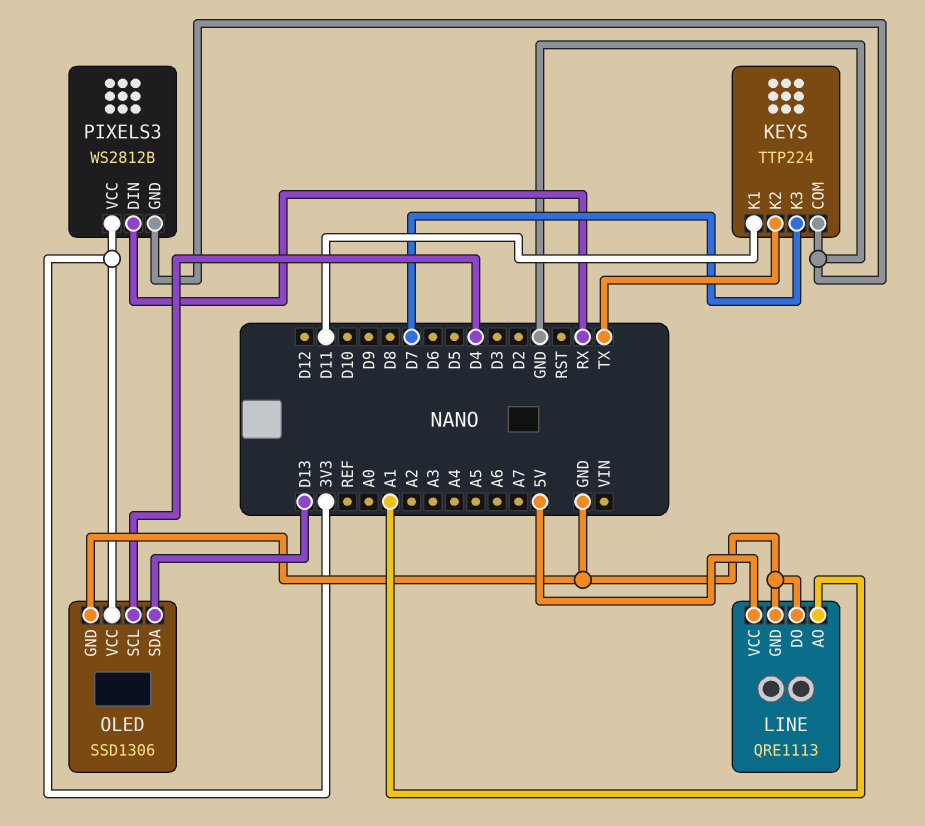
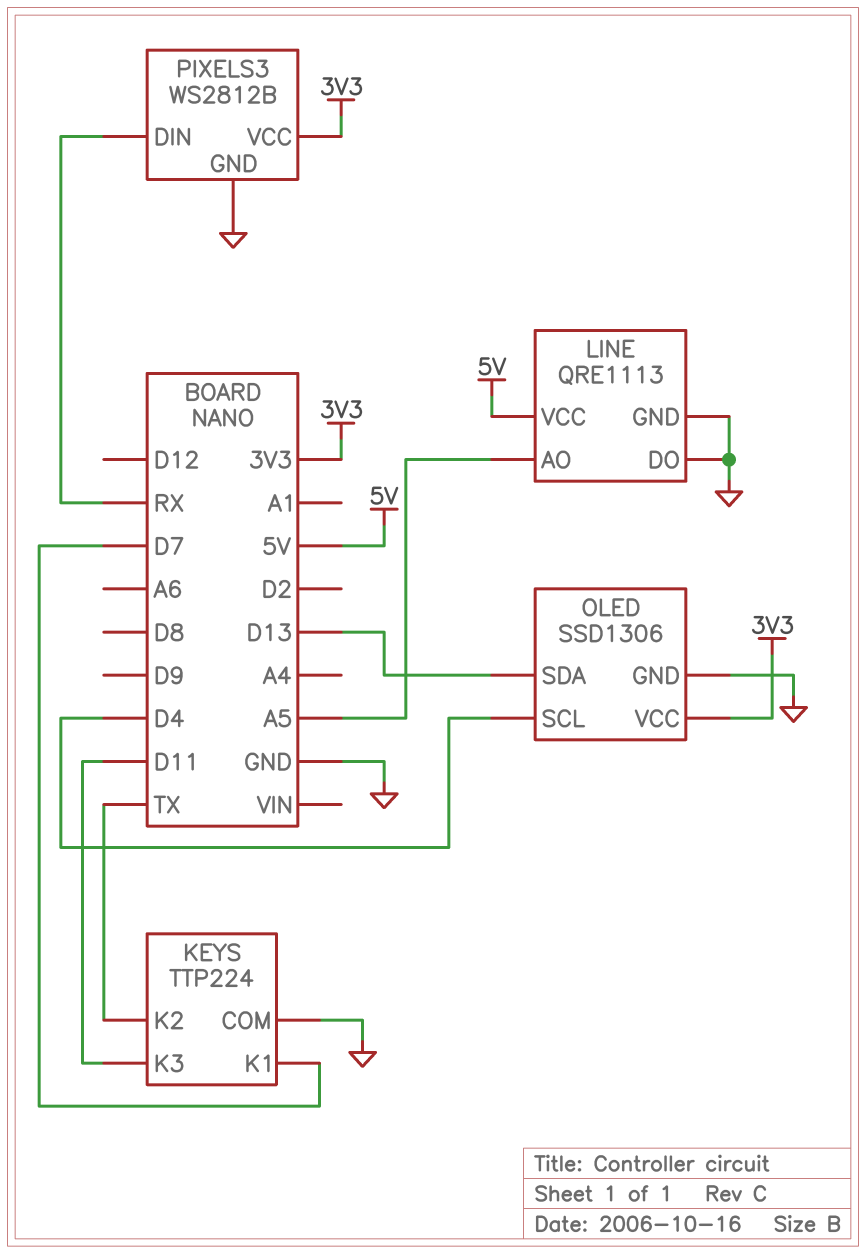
KEYS pin K1: D11 -> D7
KEYS pin K3: D7 -> D11
LINE pin AO: A1 -> A5

